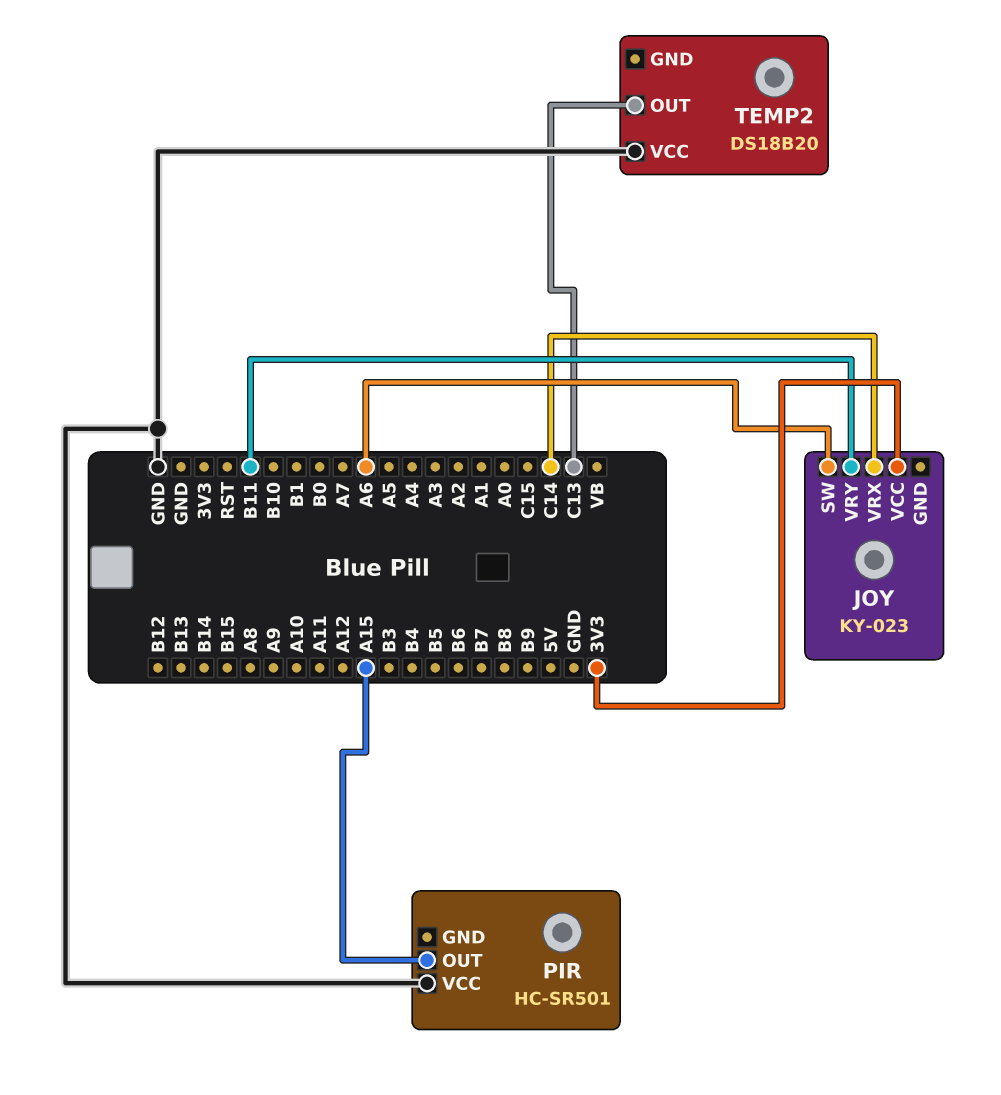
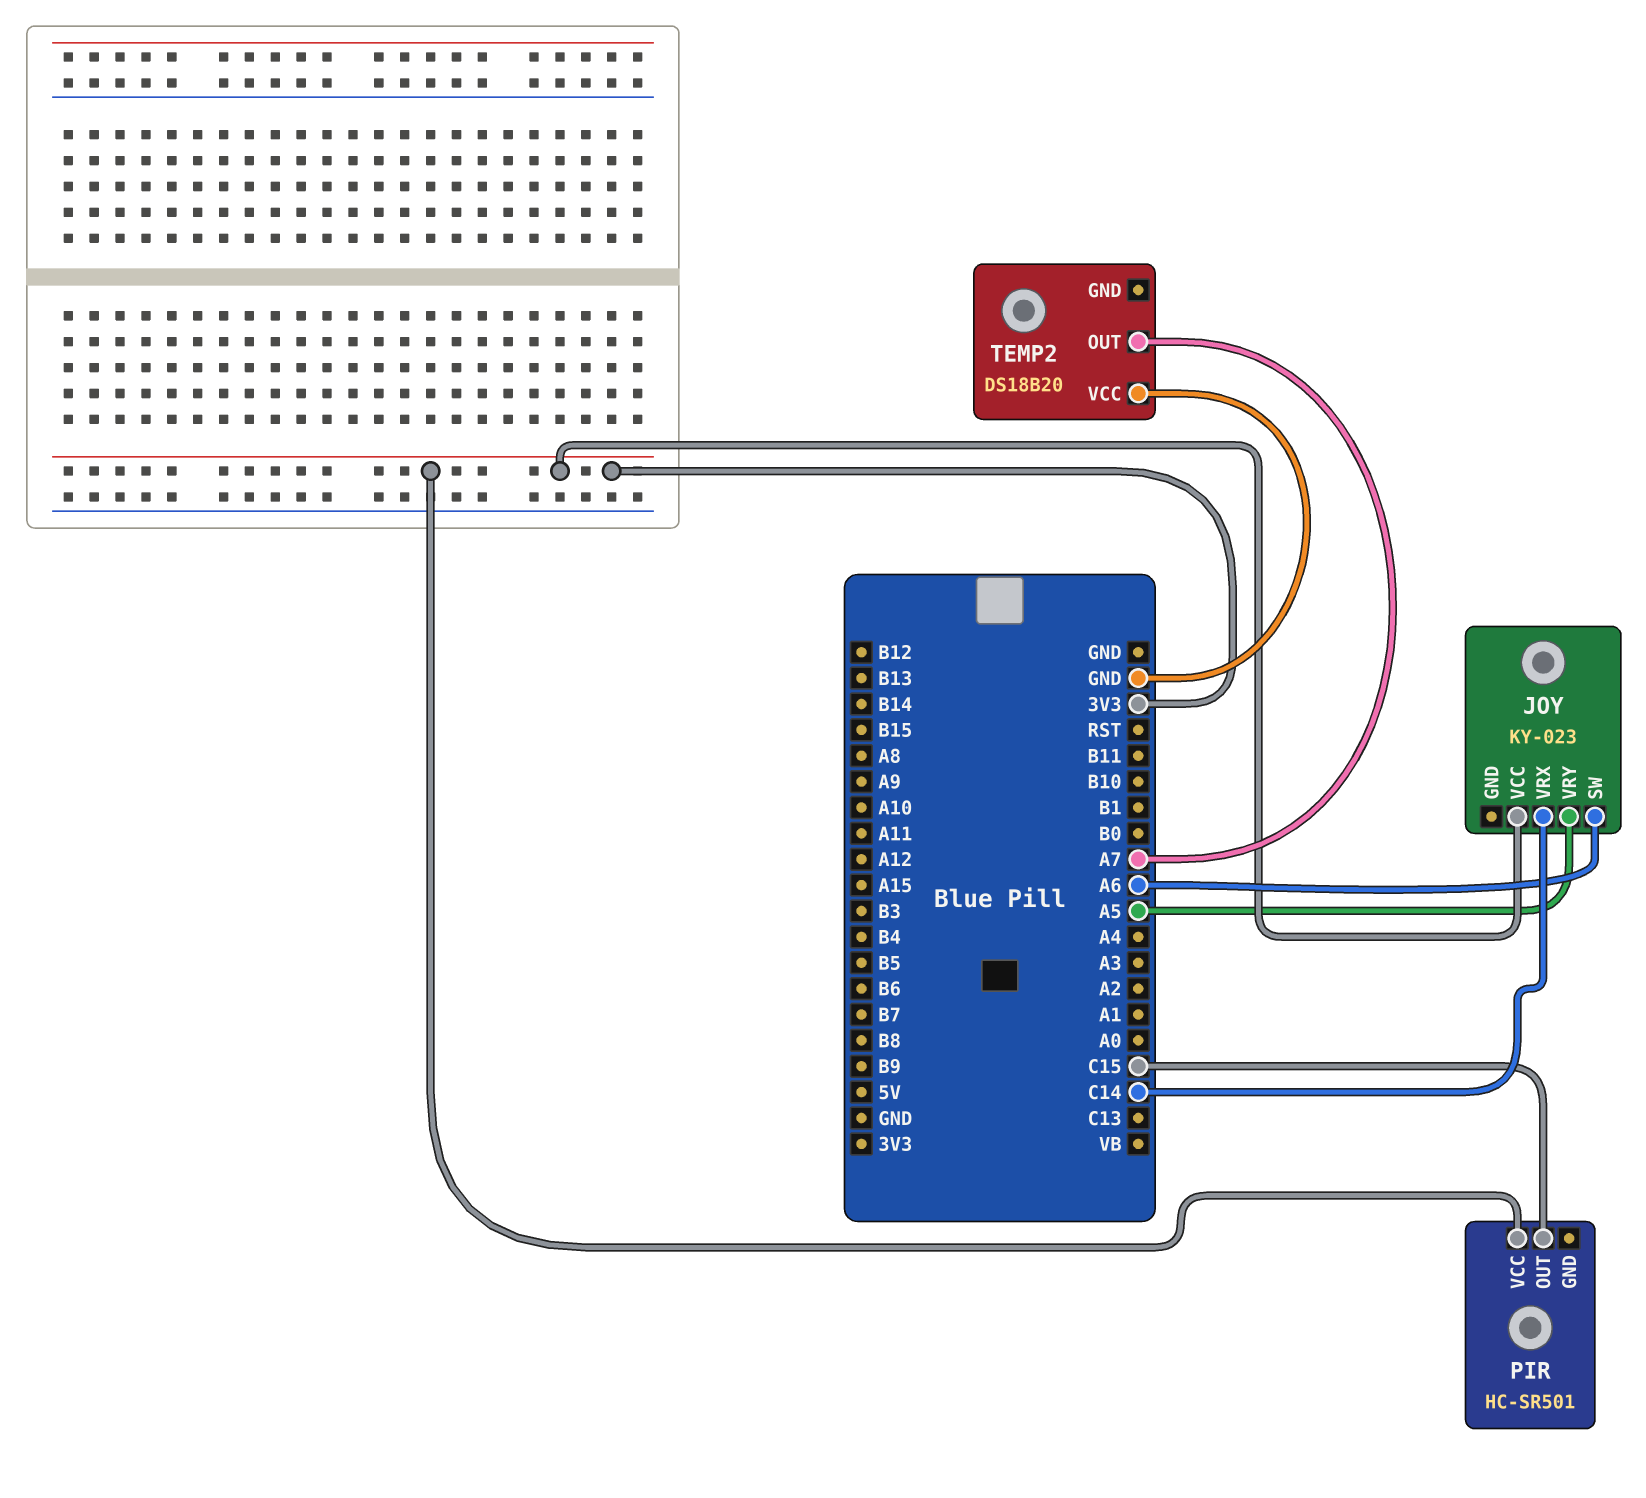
JOY pin VRY: B11 -> A5
PIR pin OUT: A15 -> C15
PIR pin VCC: GND -> 3V3
TEMP2 pin OUT: C13 -> A7

